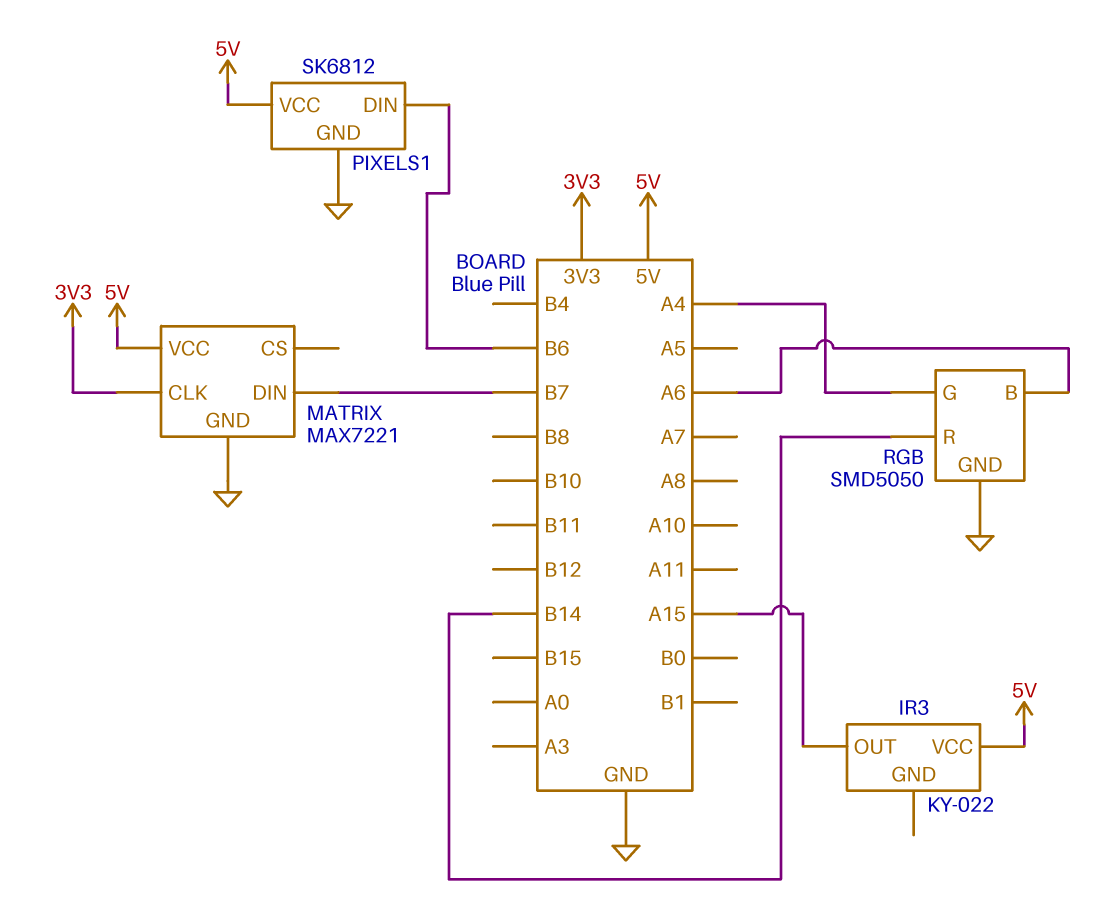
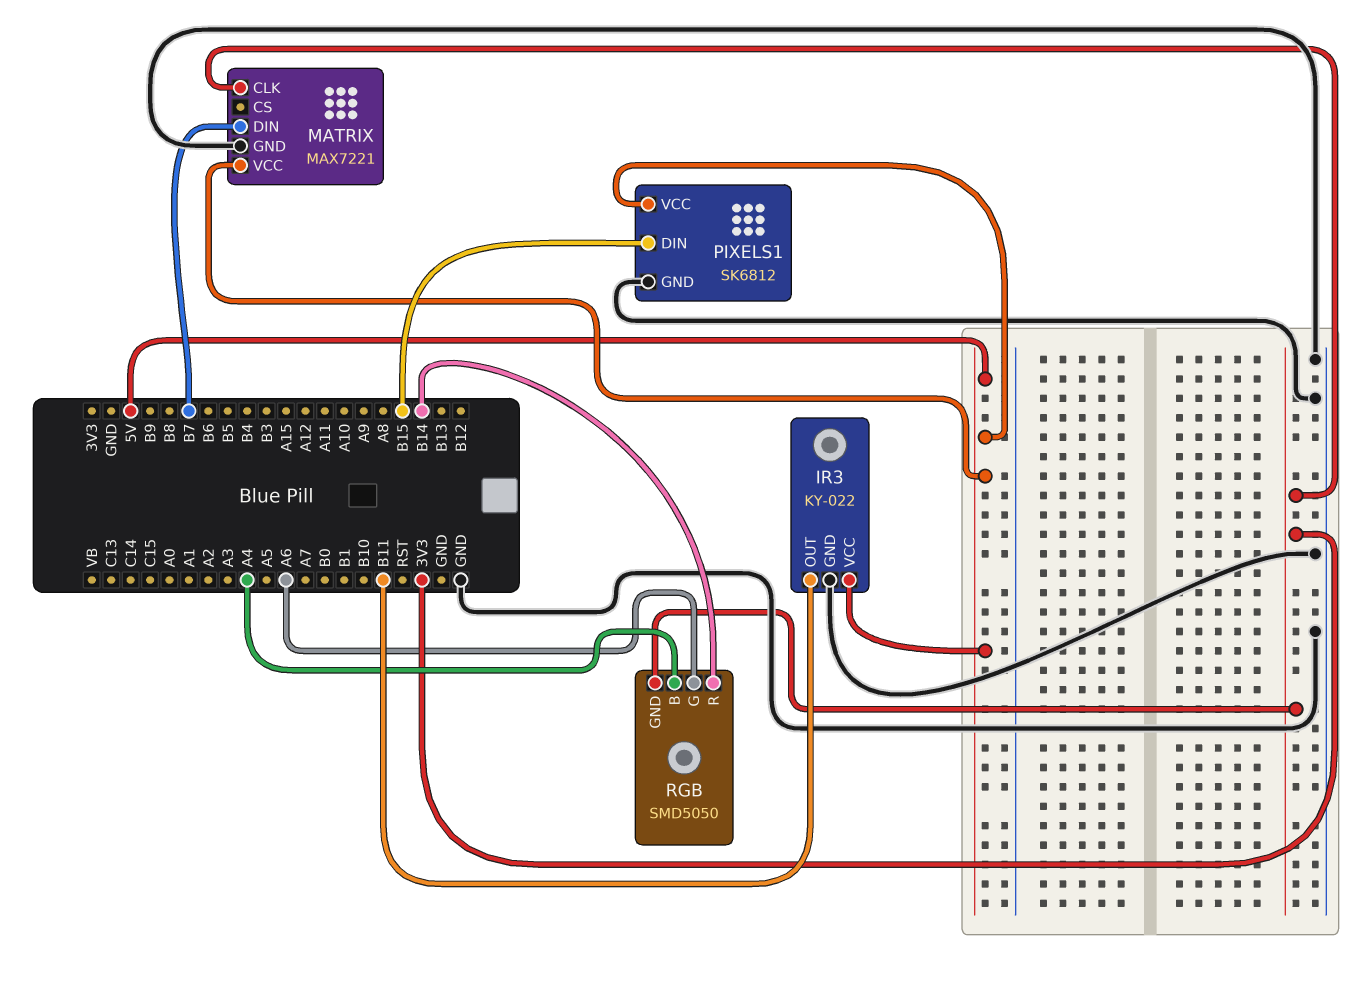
IR3 pin GND: none -> GND
IR3 pin OUT: A15 -> B11
PIXELS1 pin DIN: B6 -> B15
RGB pin B: A6 -> A4
RGB pin G: A4 -> A6
RGB pin GND: GND -> 3V3

